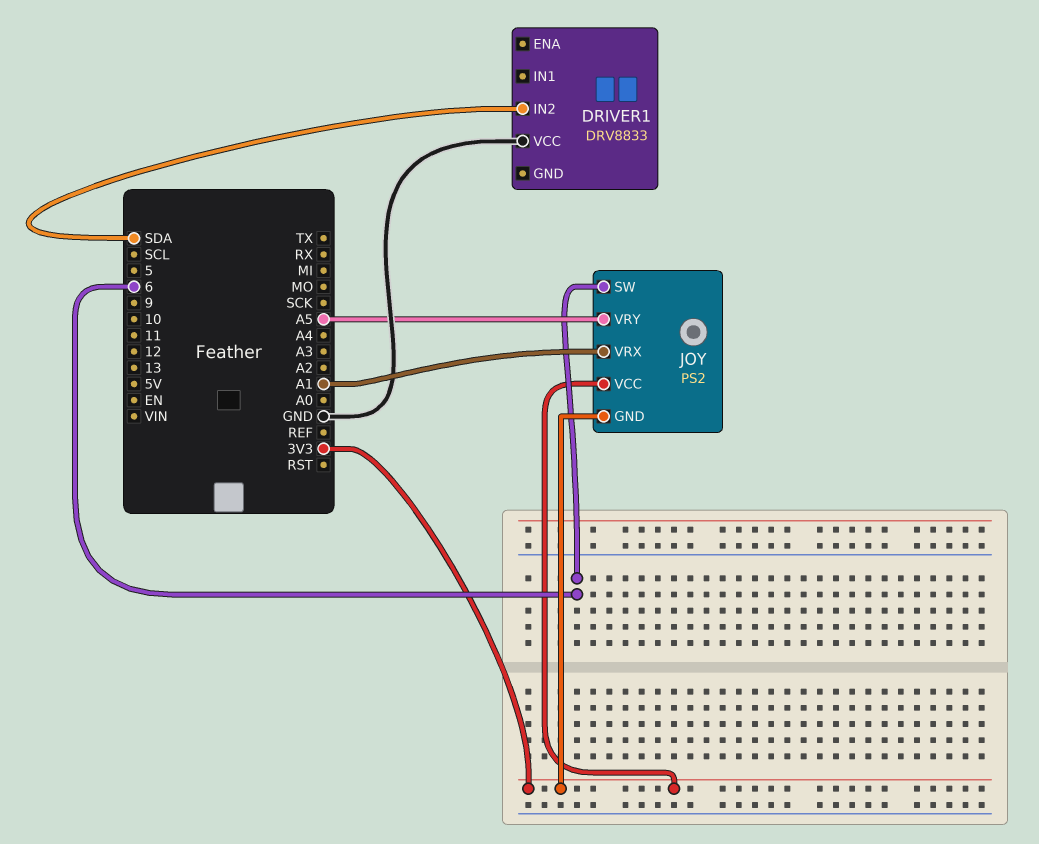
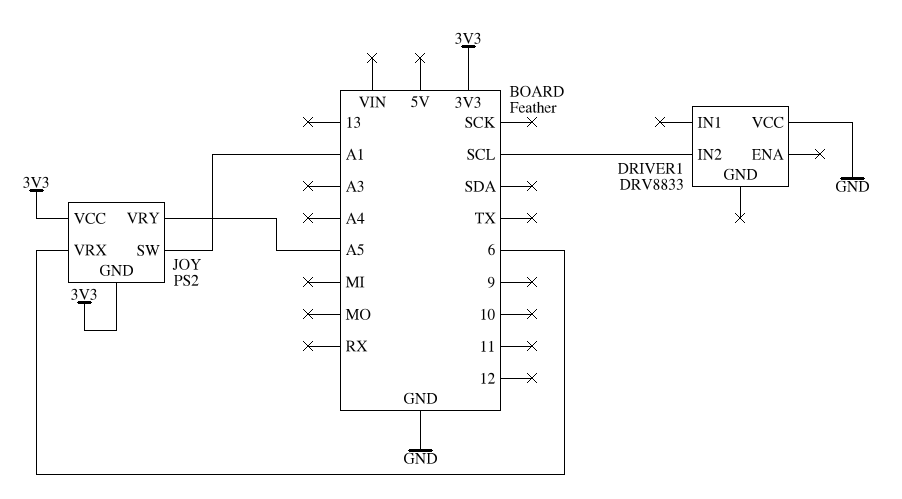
DRIVER1 pin IN2: SDA -> SCL
JOY pin SW: 6 -> A1
JOY pin VRX: A1 -> 6

